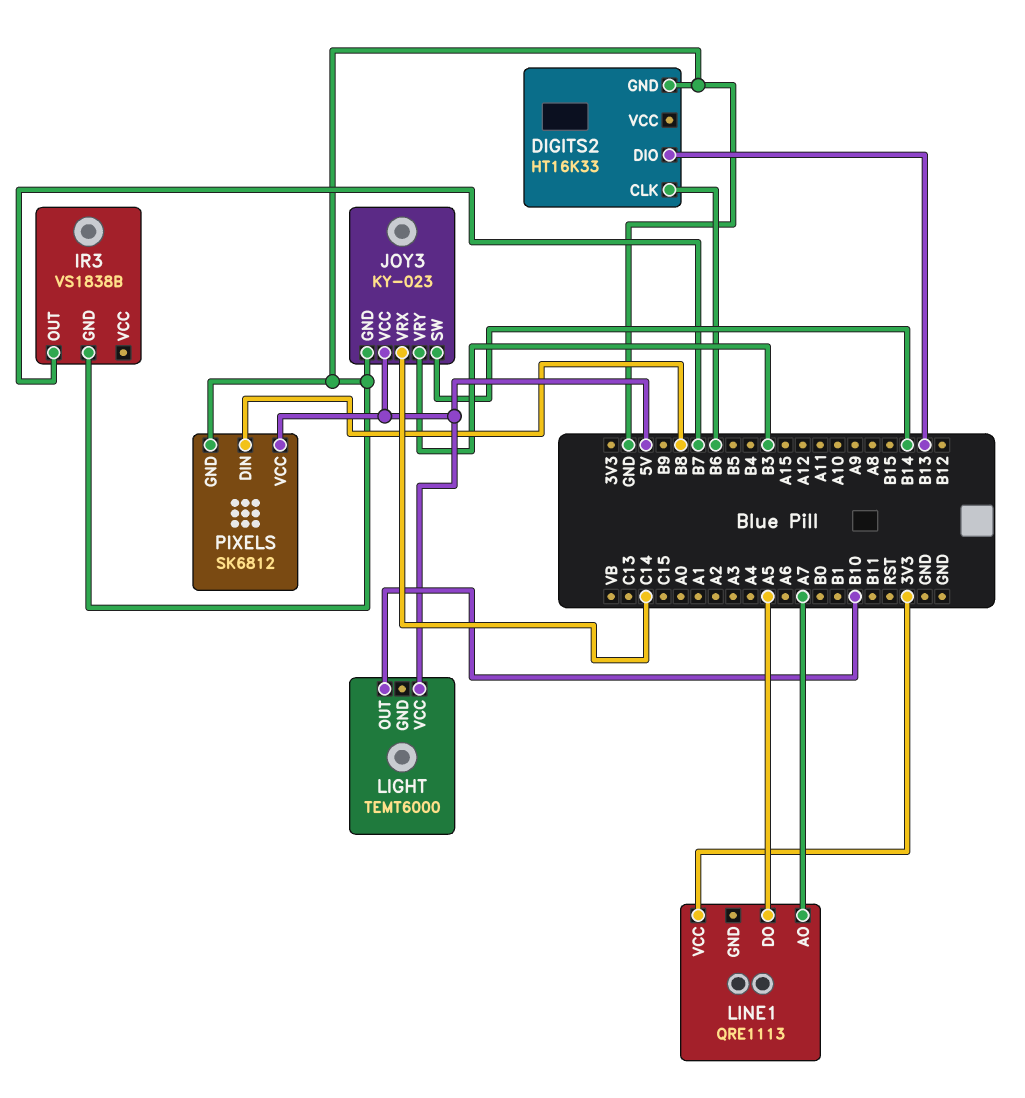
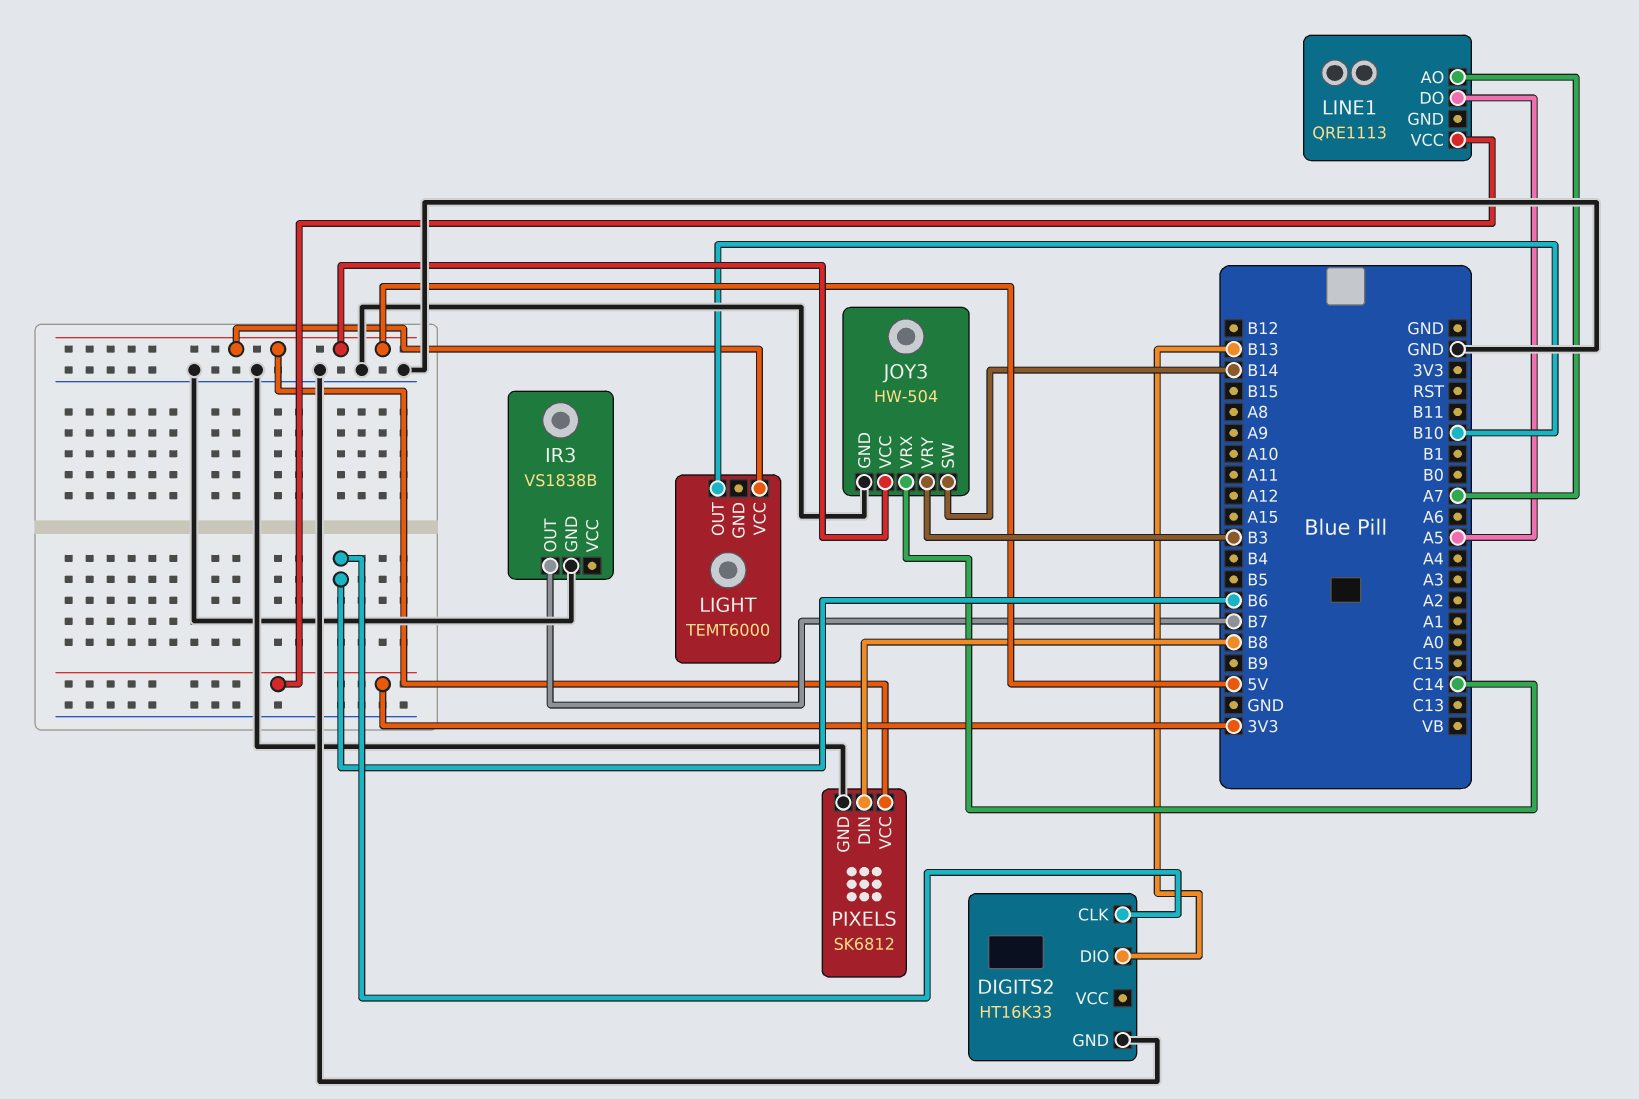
JOY3: KY-023 -> HW-504

